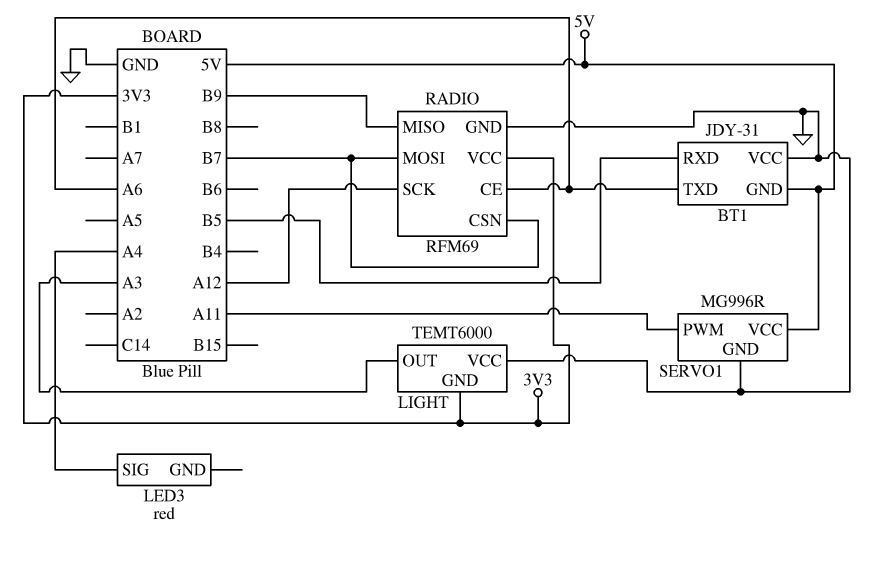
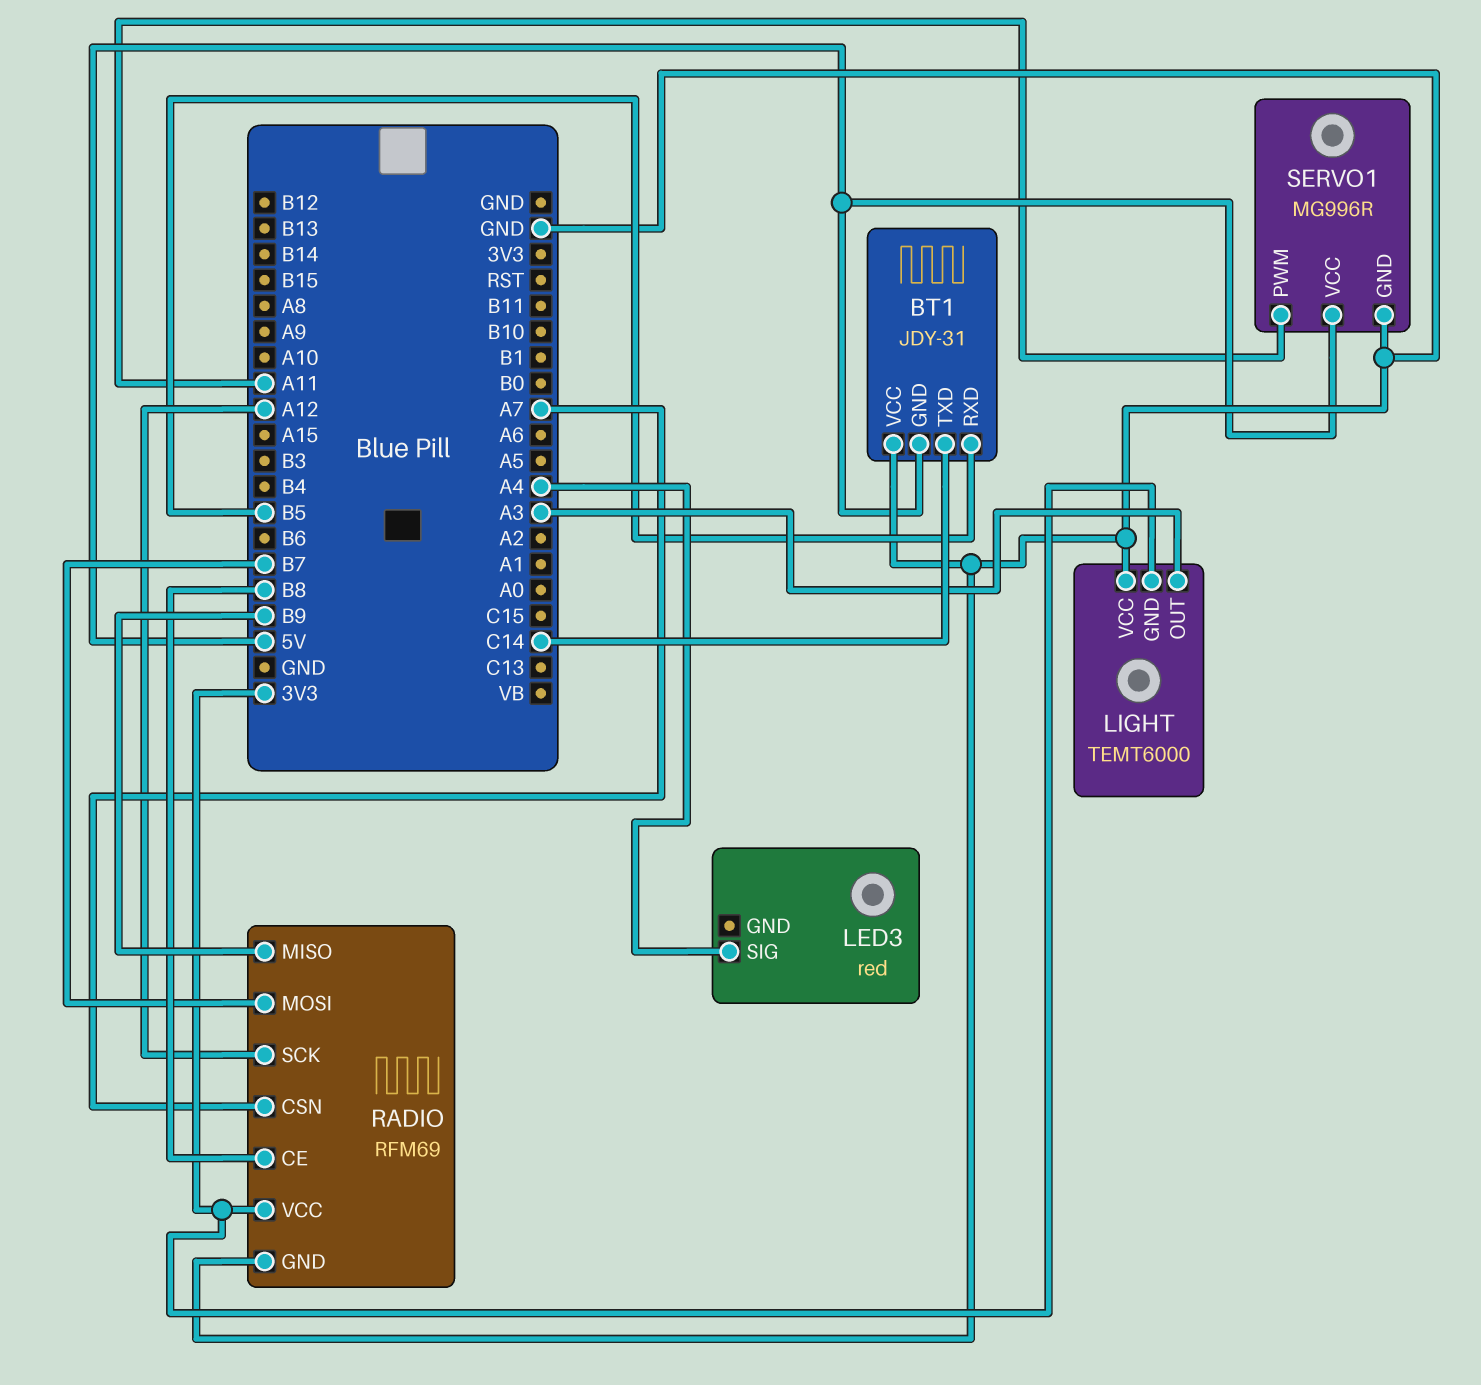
BT1 pin TXD: A6 -> C14
RADIO pin CE: A6 -> B8
RADIO pin CSN: B7 -> A7

